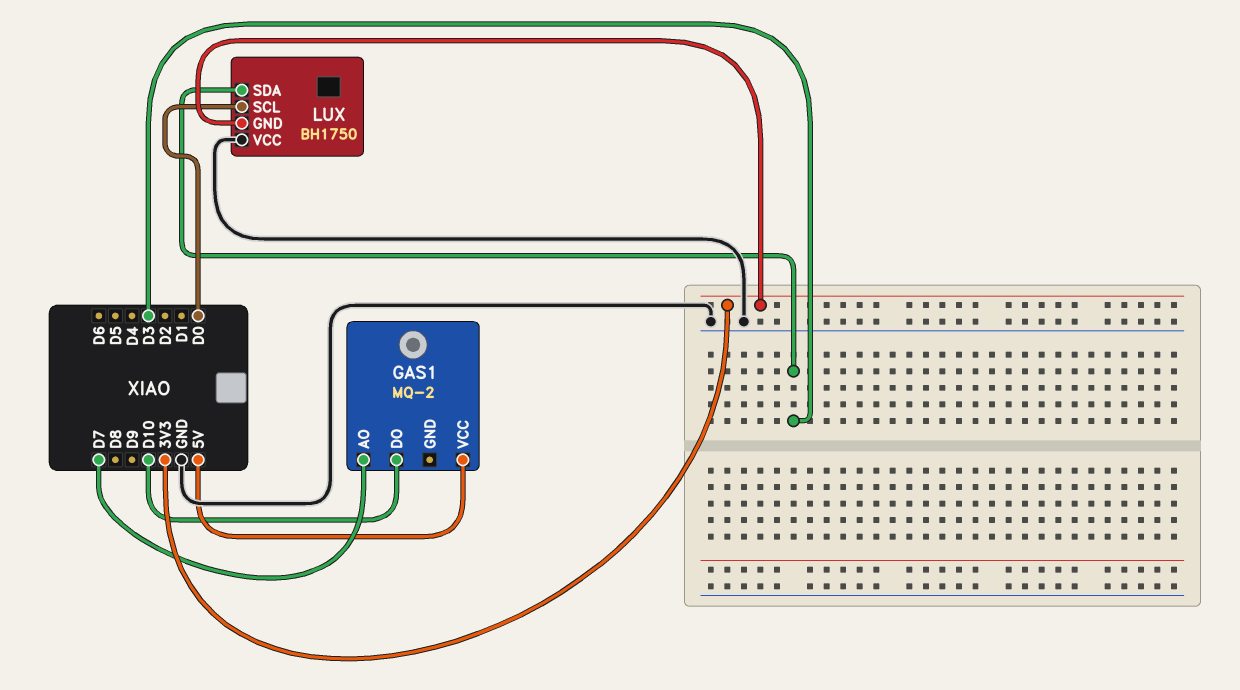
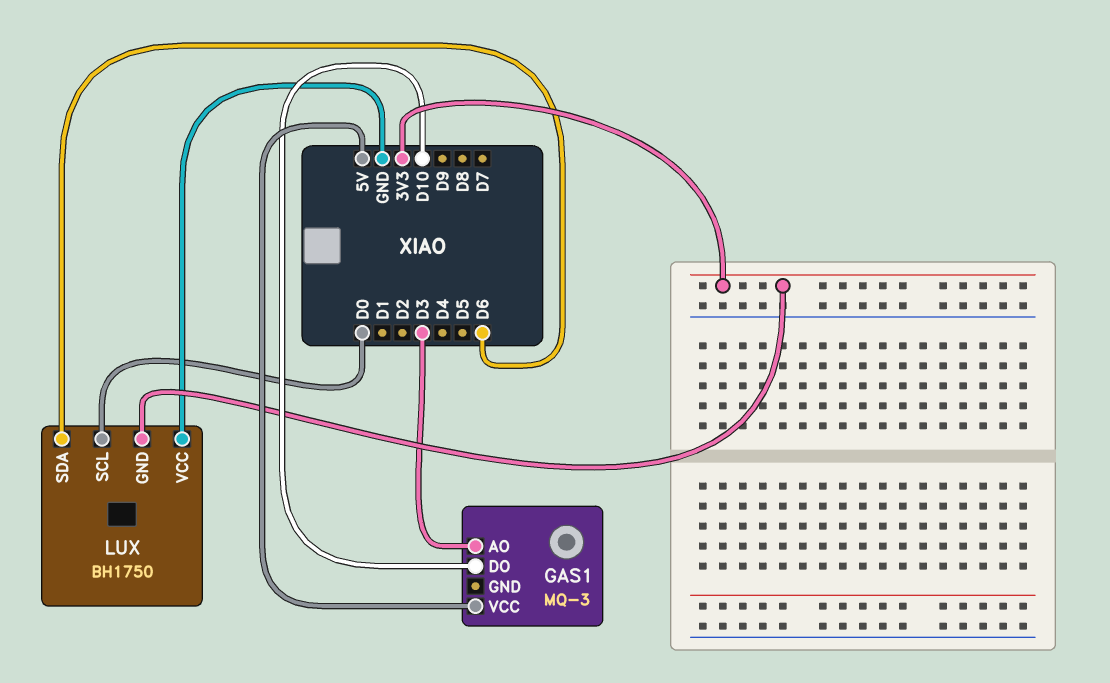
GAS1: MQ-2 -> MQ-3
GAS1 pin AO: D7 -> D3
LUX pin SDA: D3 -> D6

